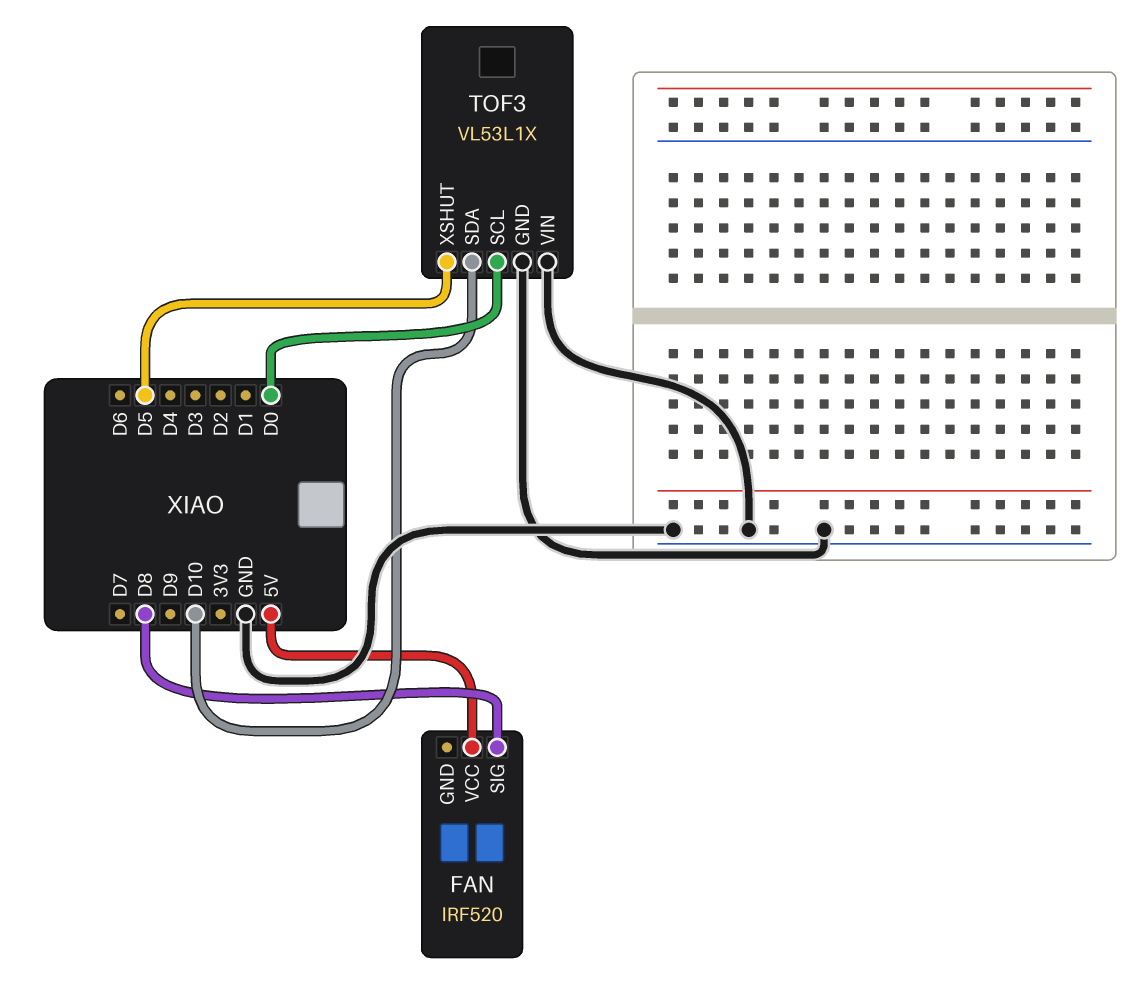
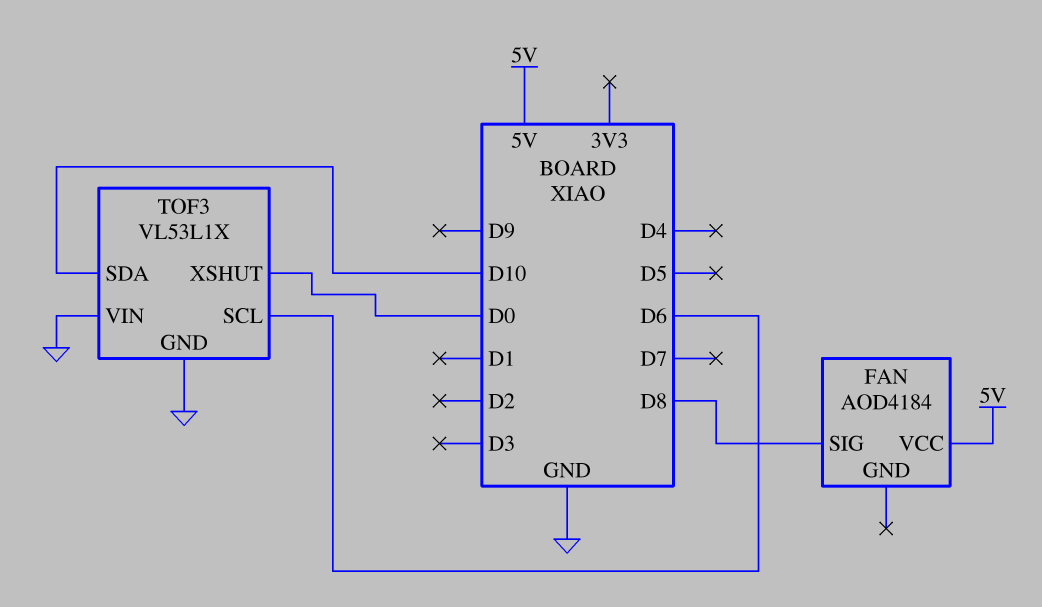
FAN: IRF520 -> AOD4184
TOF3 pin SCL: D0 -> D6
TOF3 pin XSHUT: D5 -> D0

